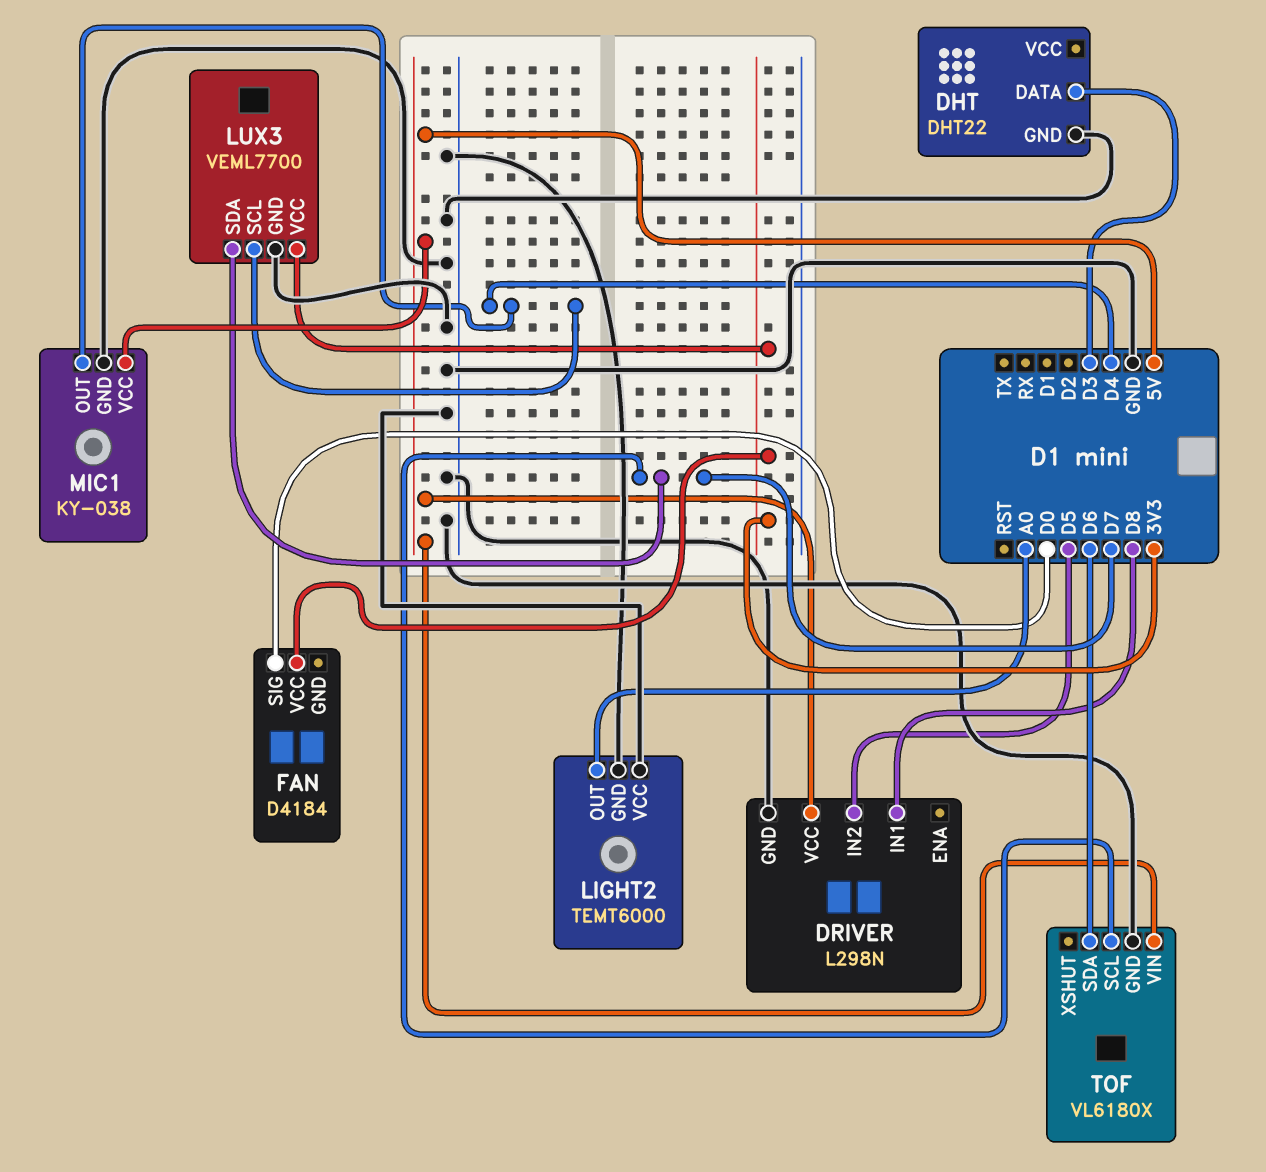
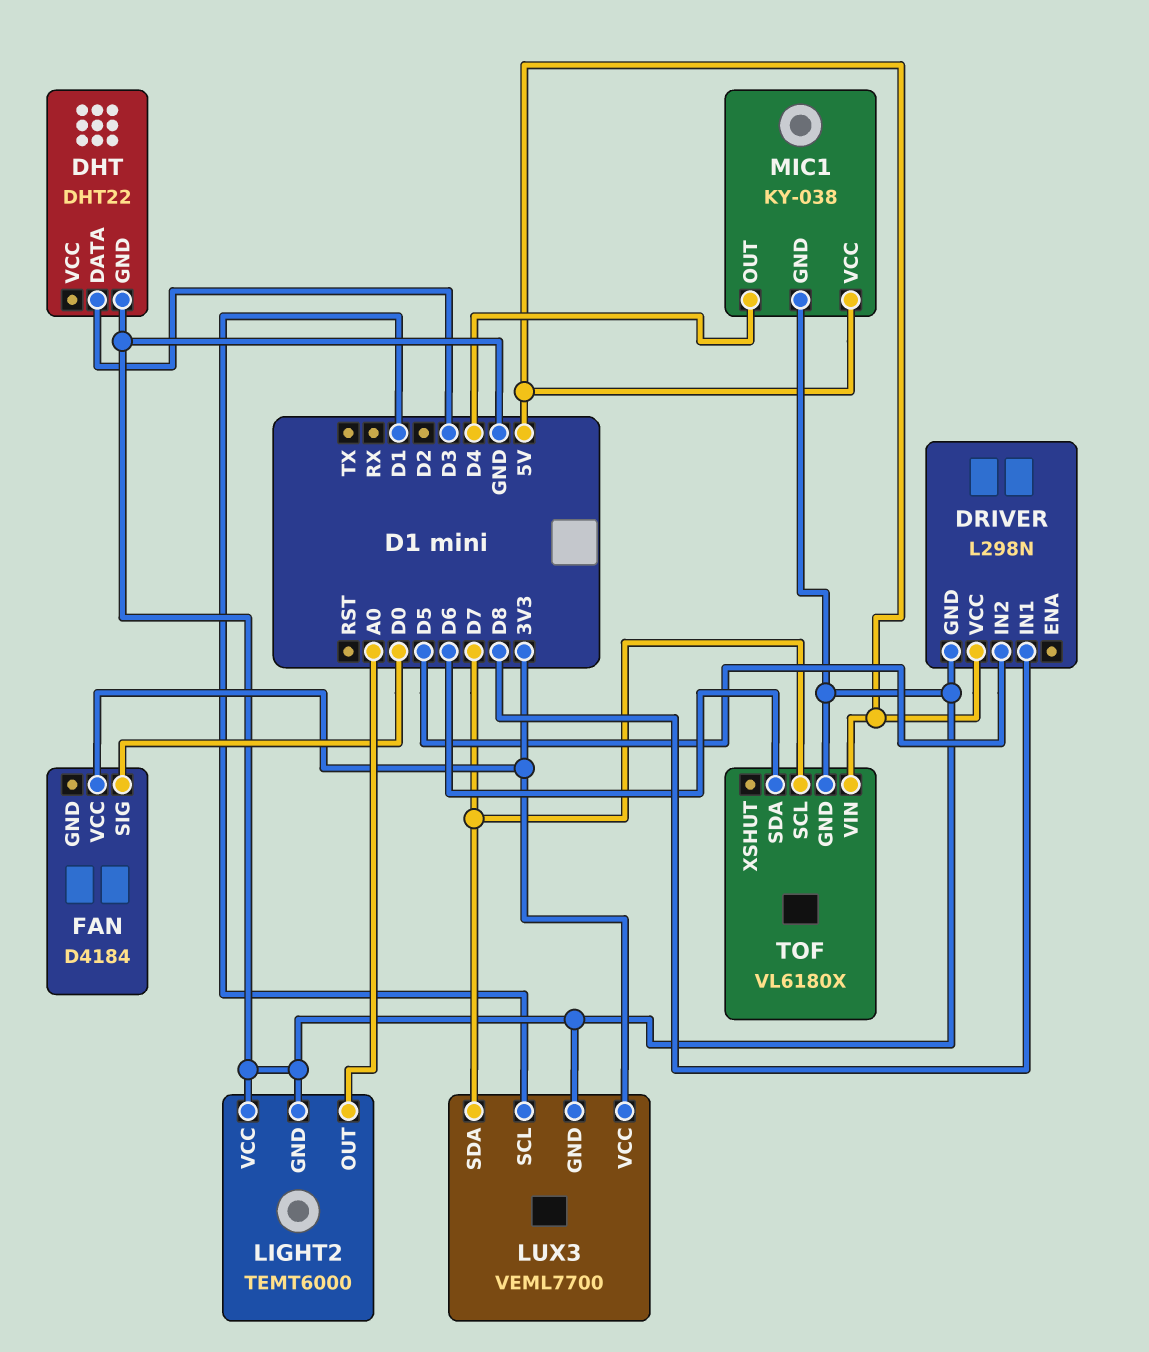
LUX3 pin SCL: D4 -> D1

